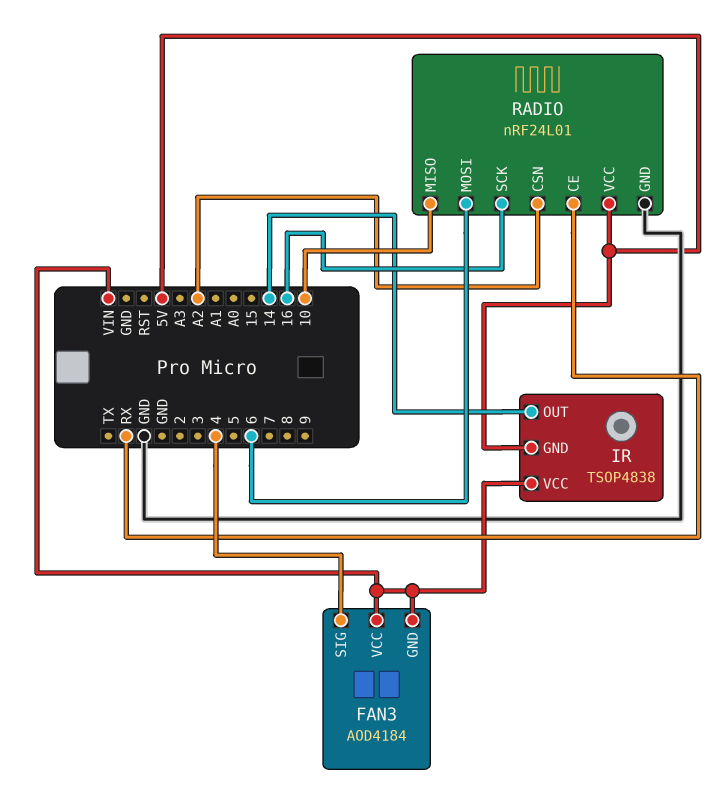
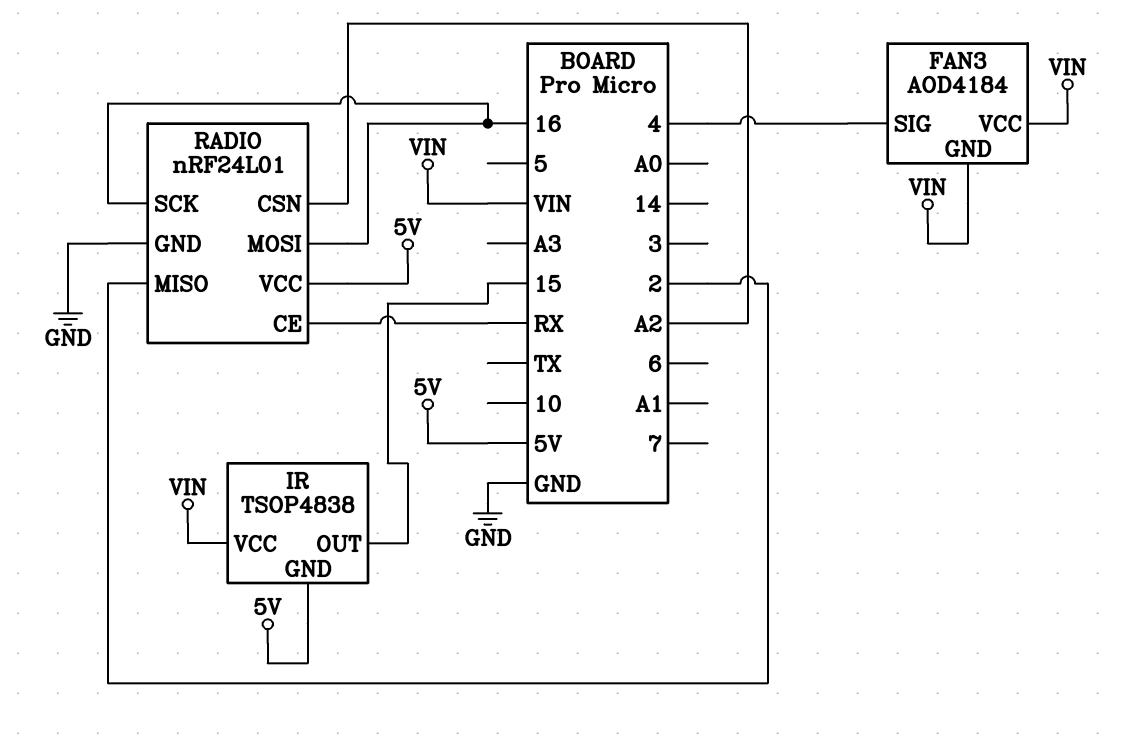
IR pin OUT: 14 -> 15
RADIO pin MISO: 10 -> 2
RADIO pin MOSI: 6 -> 16

